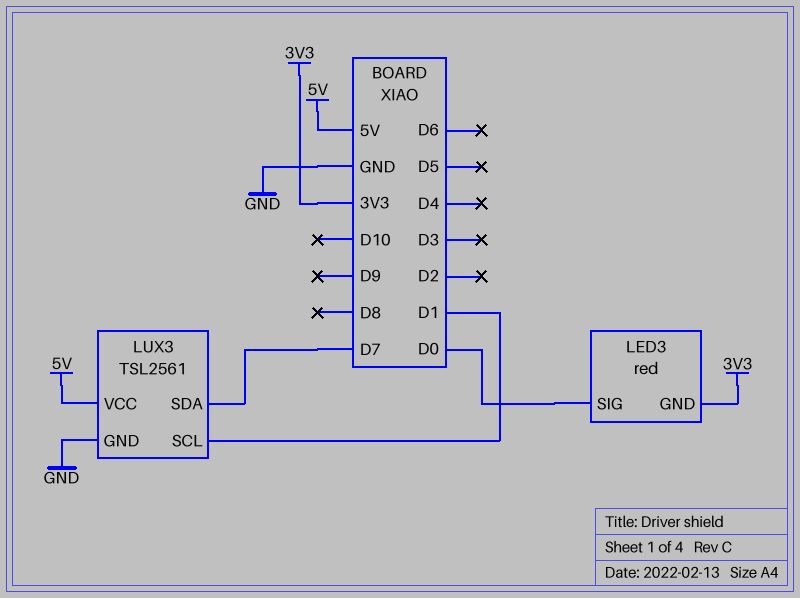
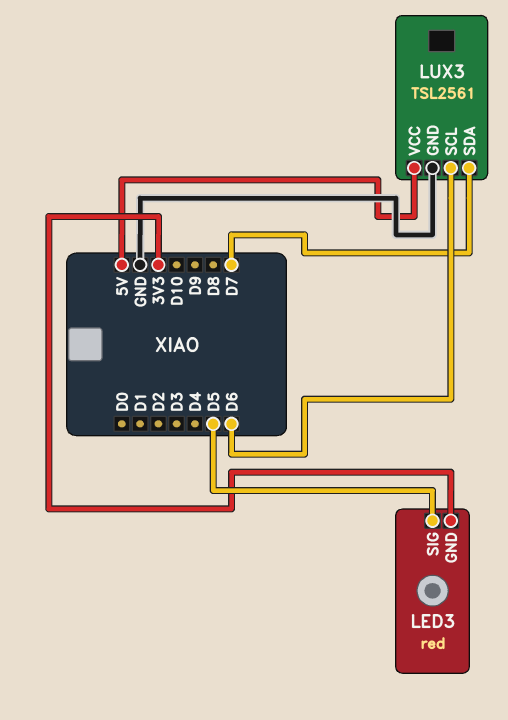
LED3 pin SIG: D0 -> D5
LUX3 pin SCL: D1 -> D6

